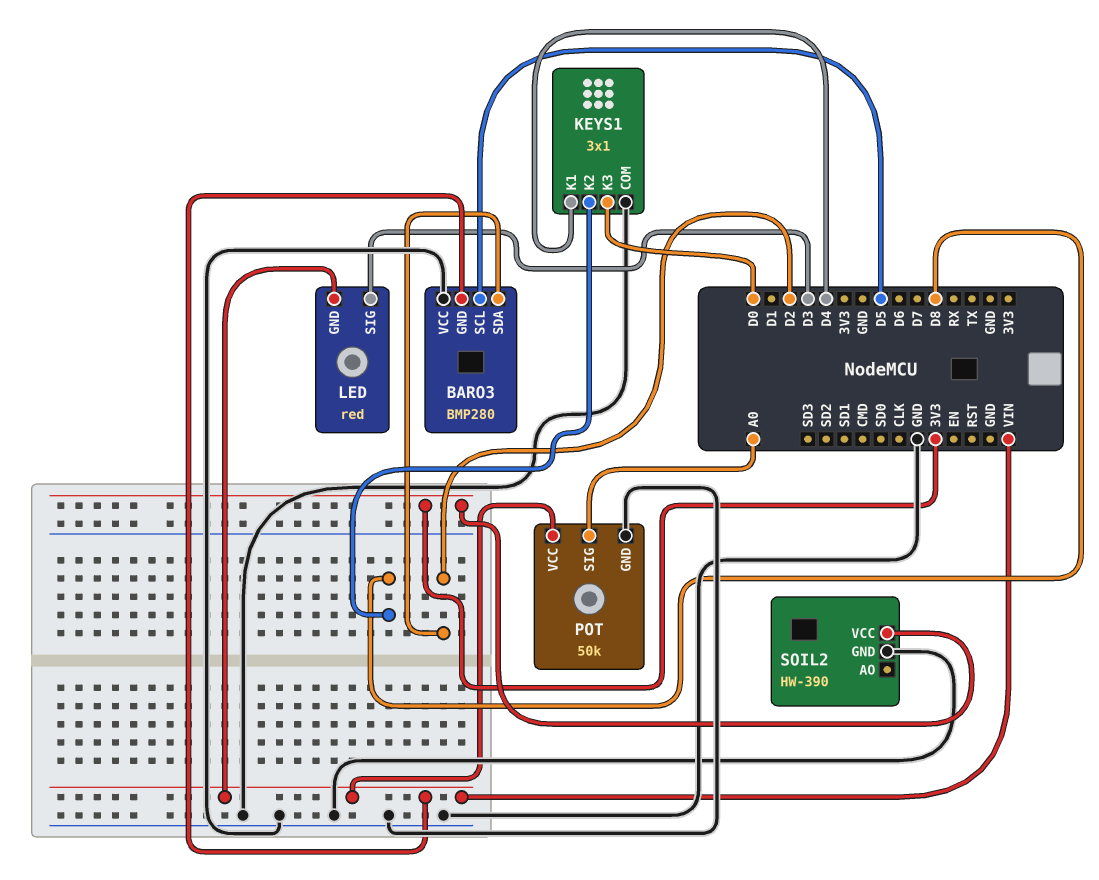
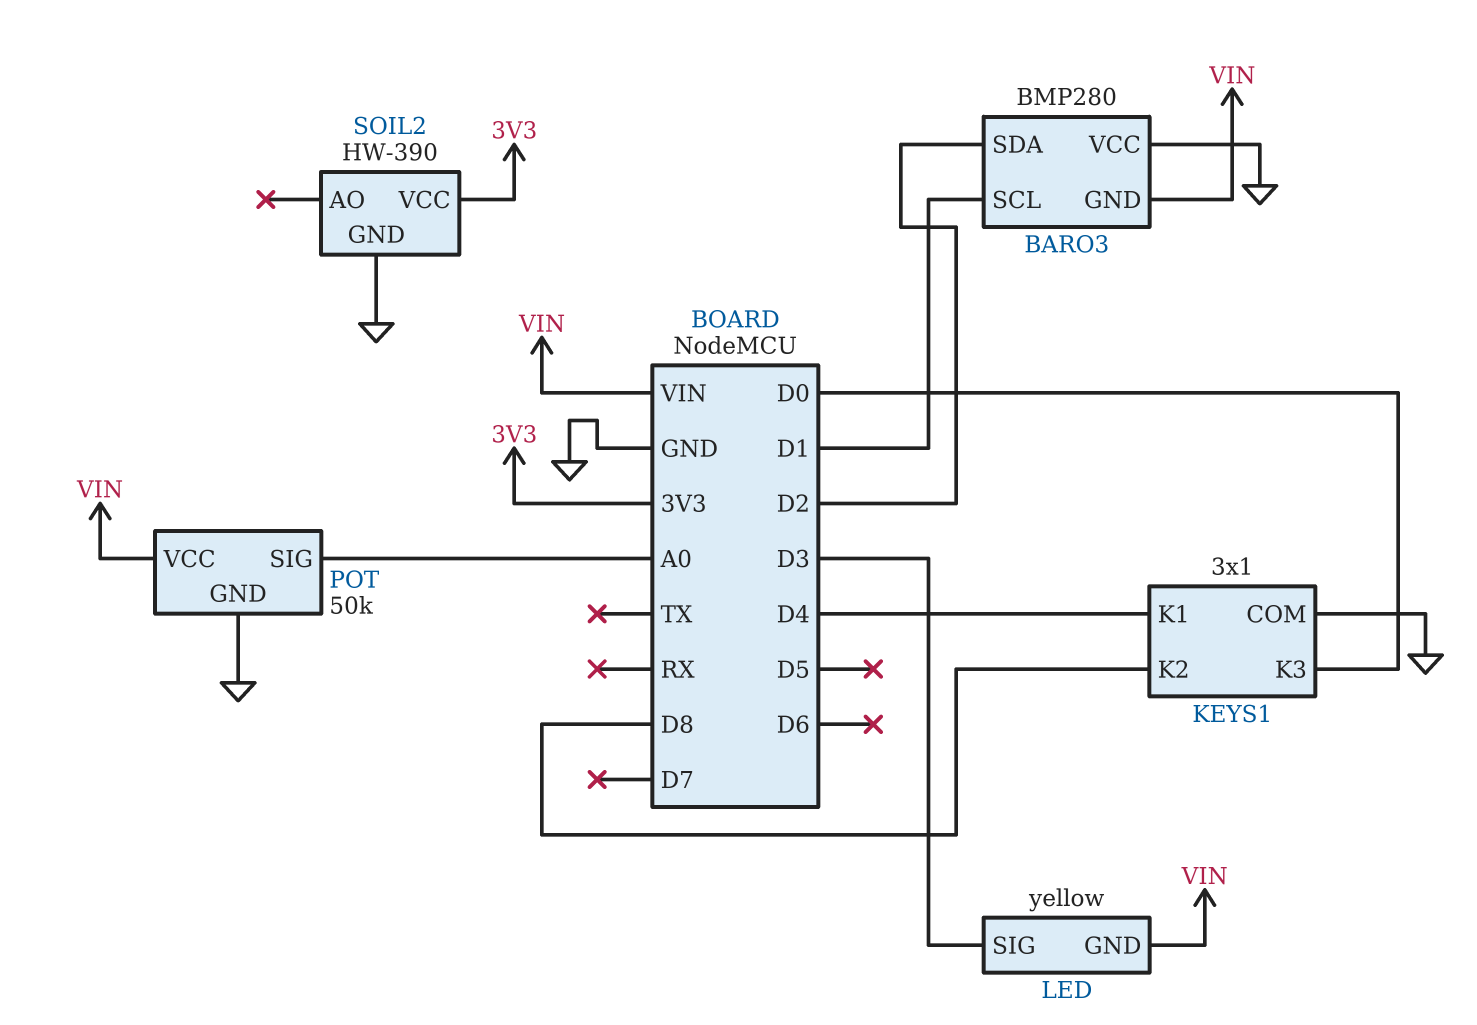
BARO3 pin SCL: D5 -> D1
LED: red -> yellow

